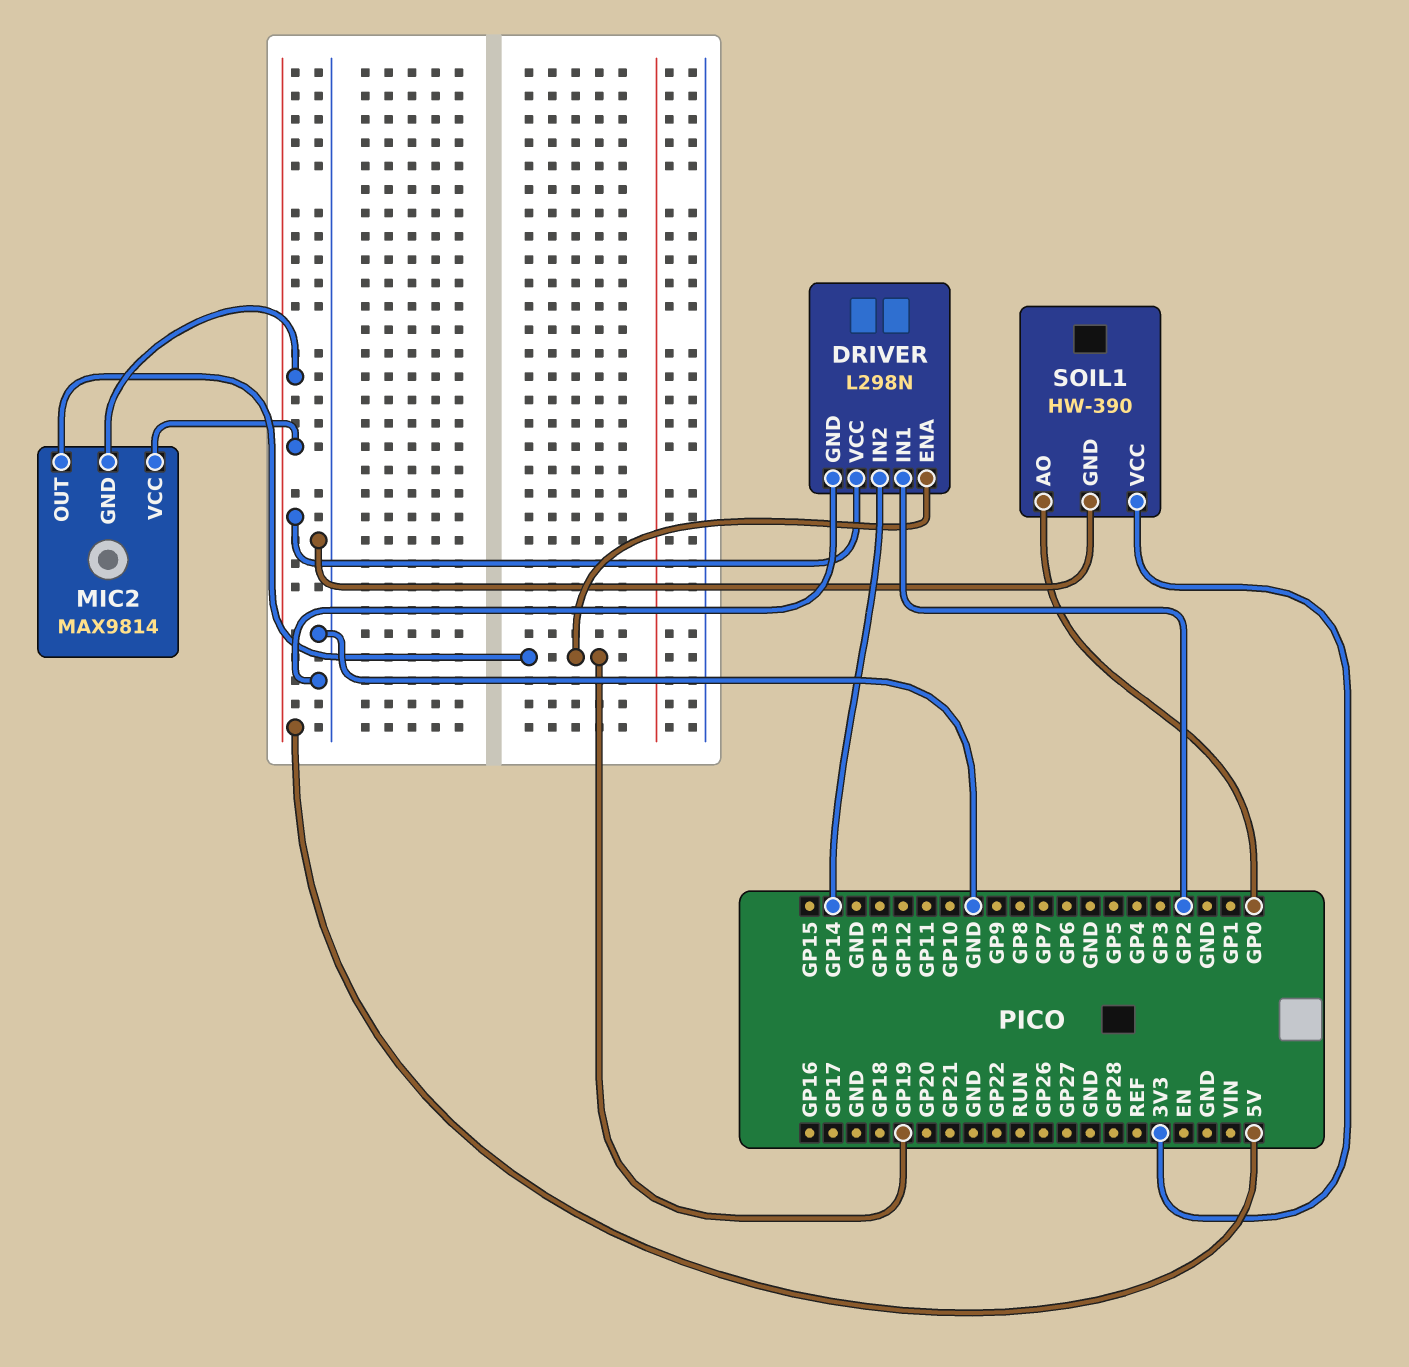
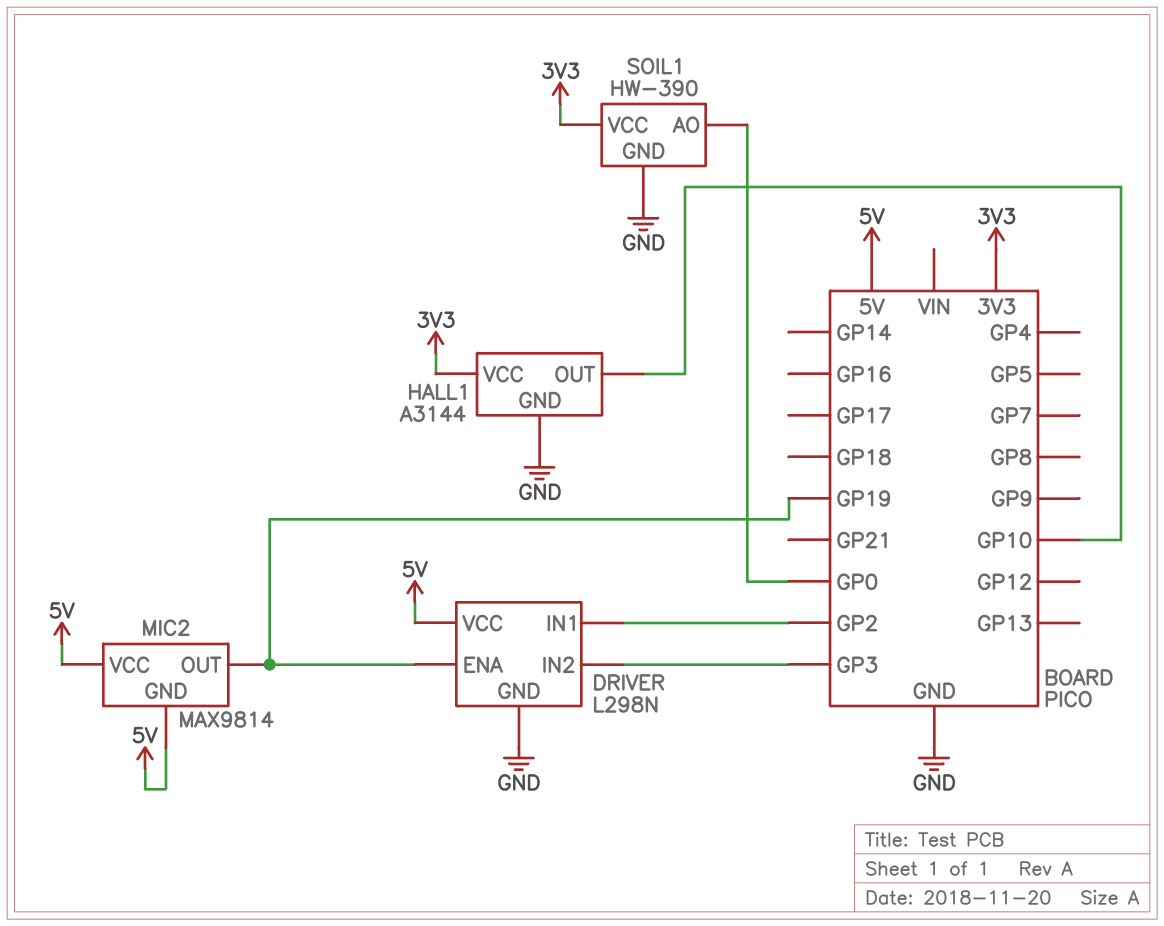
DRIVER pin IN2: GP14 -> GP3
HALL1: none -> A3144
HALL1 pin GND: none -> GND
HALL1 pin OUT: none -> GP10
HALL1 pin VCC: none -> 3V3

